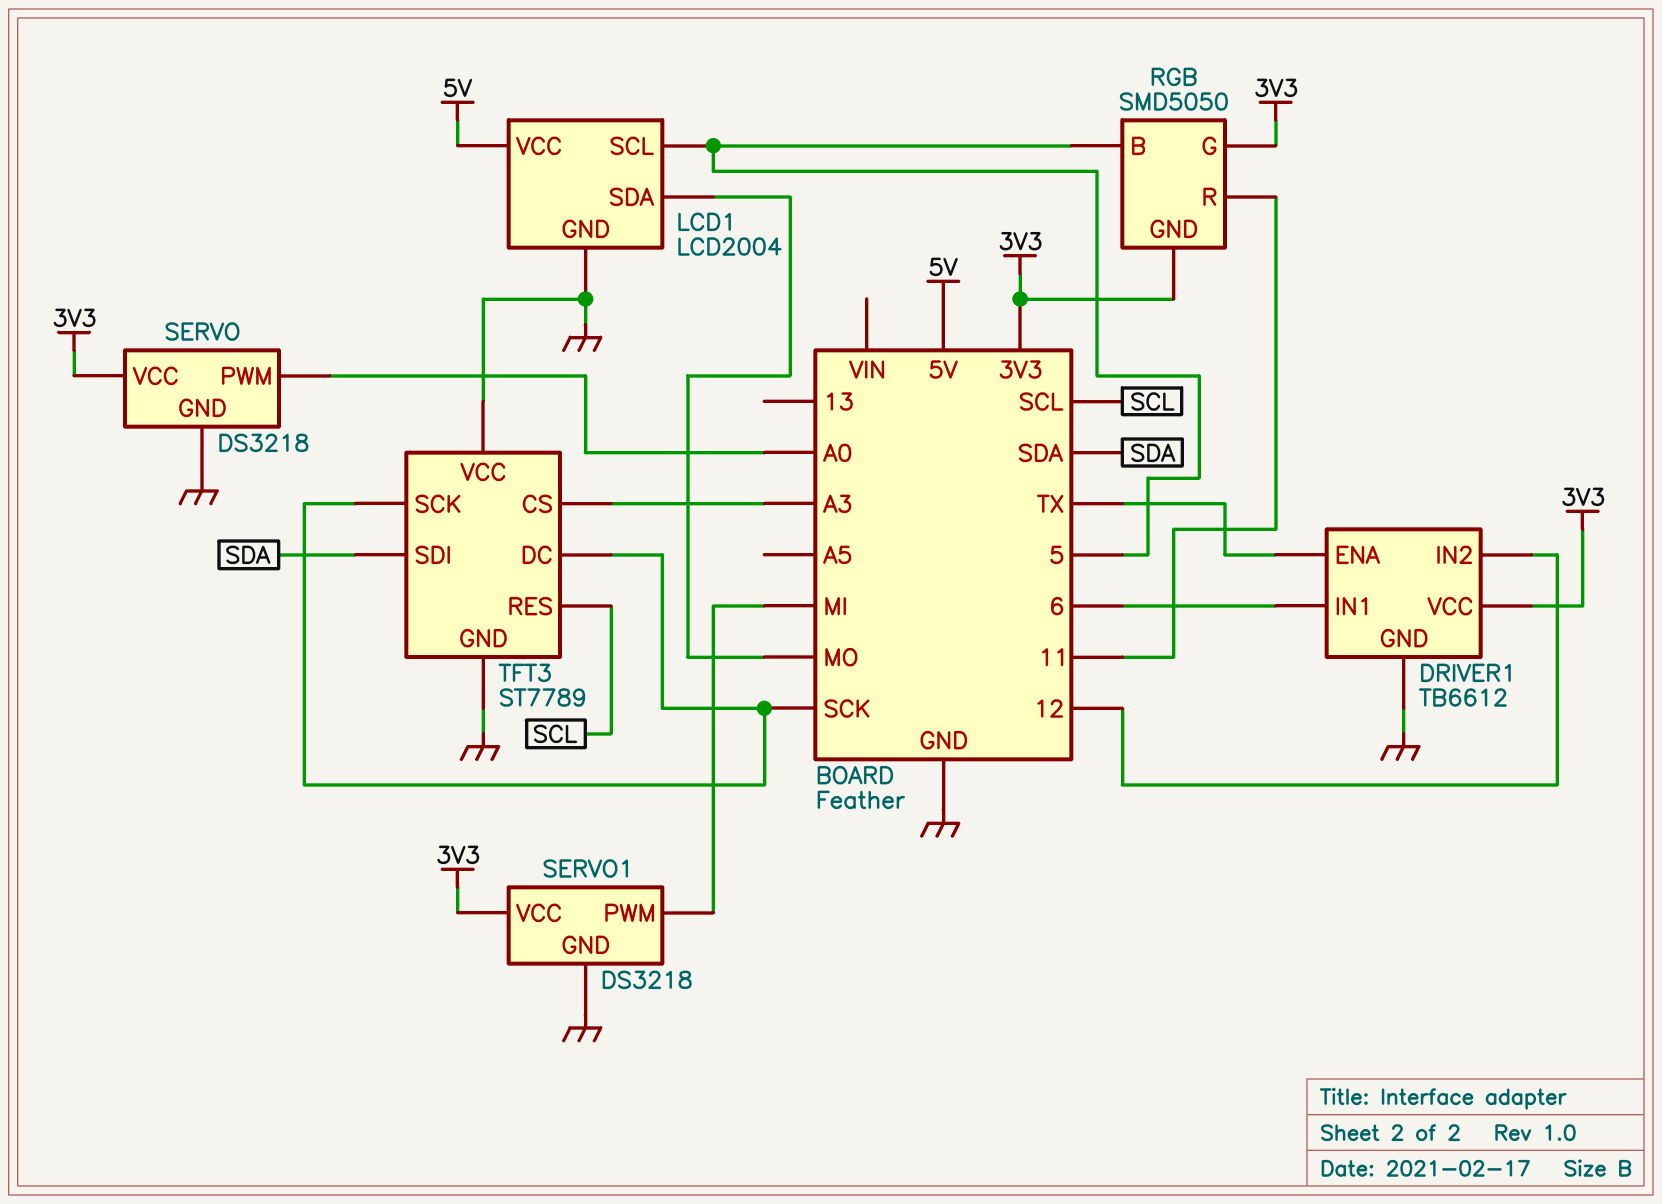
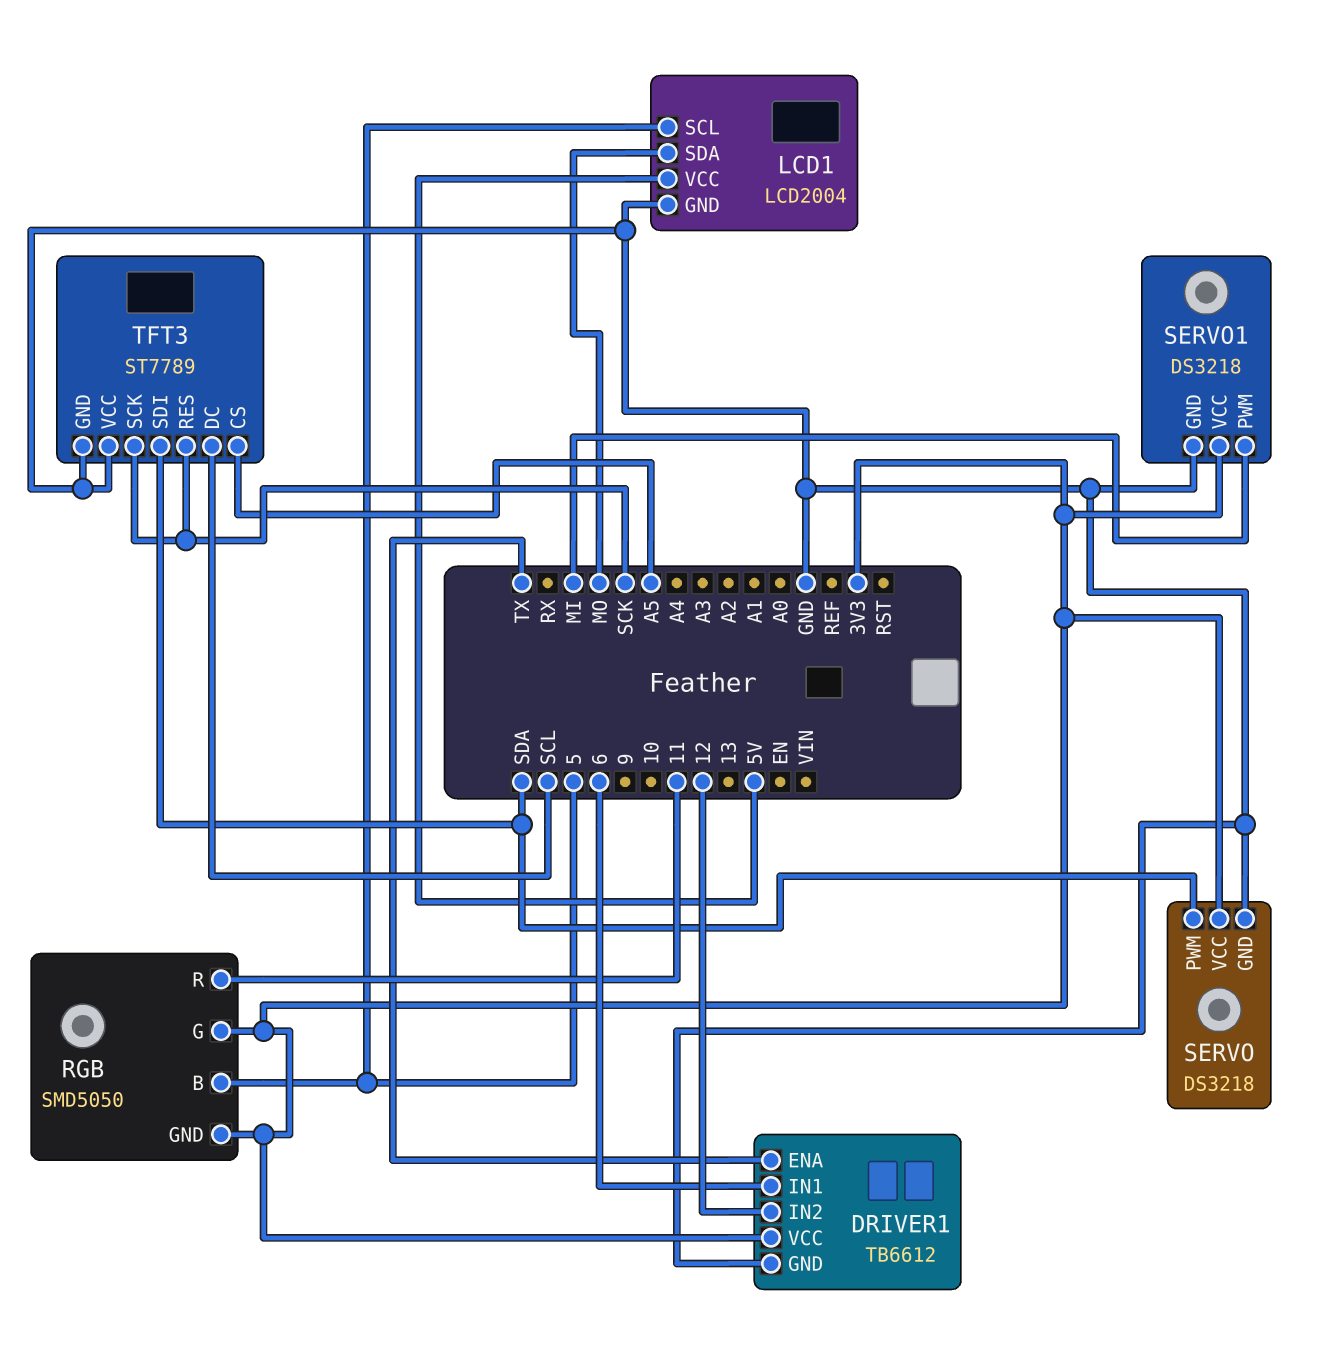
SERVO pin PWM: A0 -> SDA
TFT3 pin CS: A3 -> A5
TFT3 pin DC: SCK -> SCL
TFT3 pin RES: SCL -> SCK

